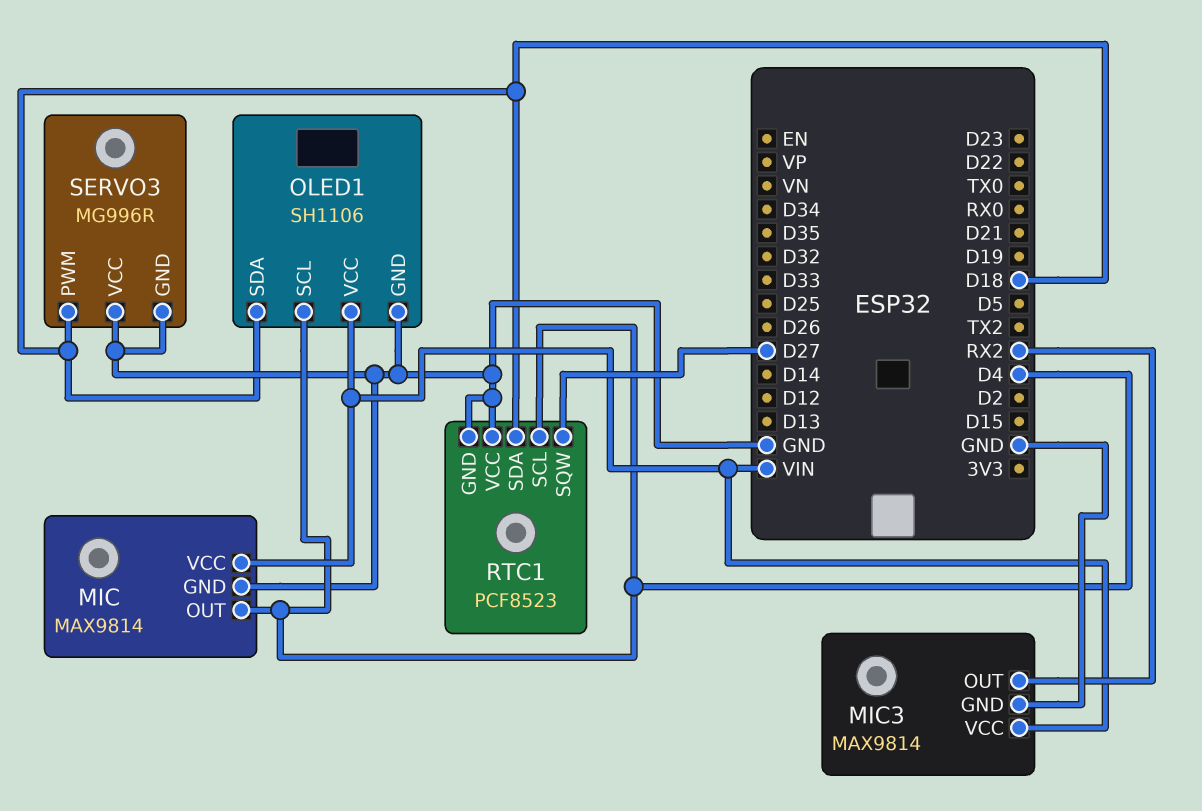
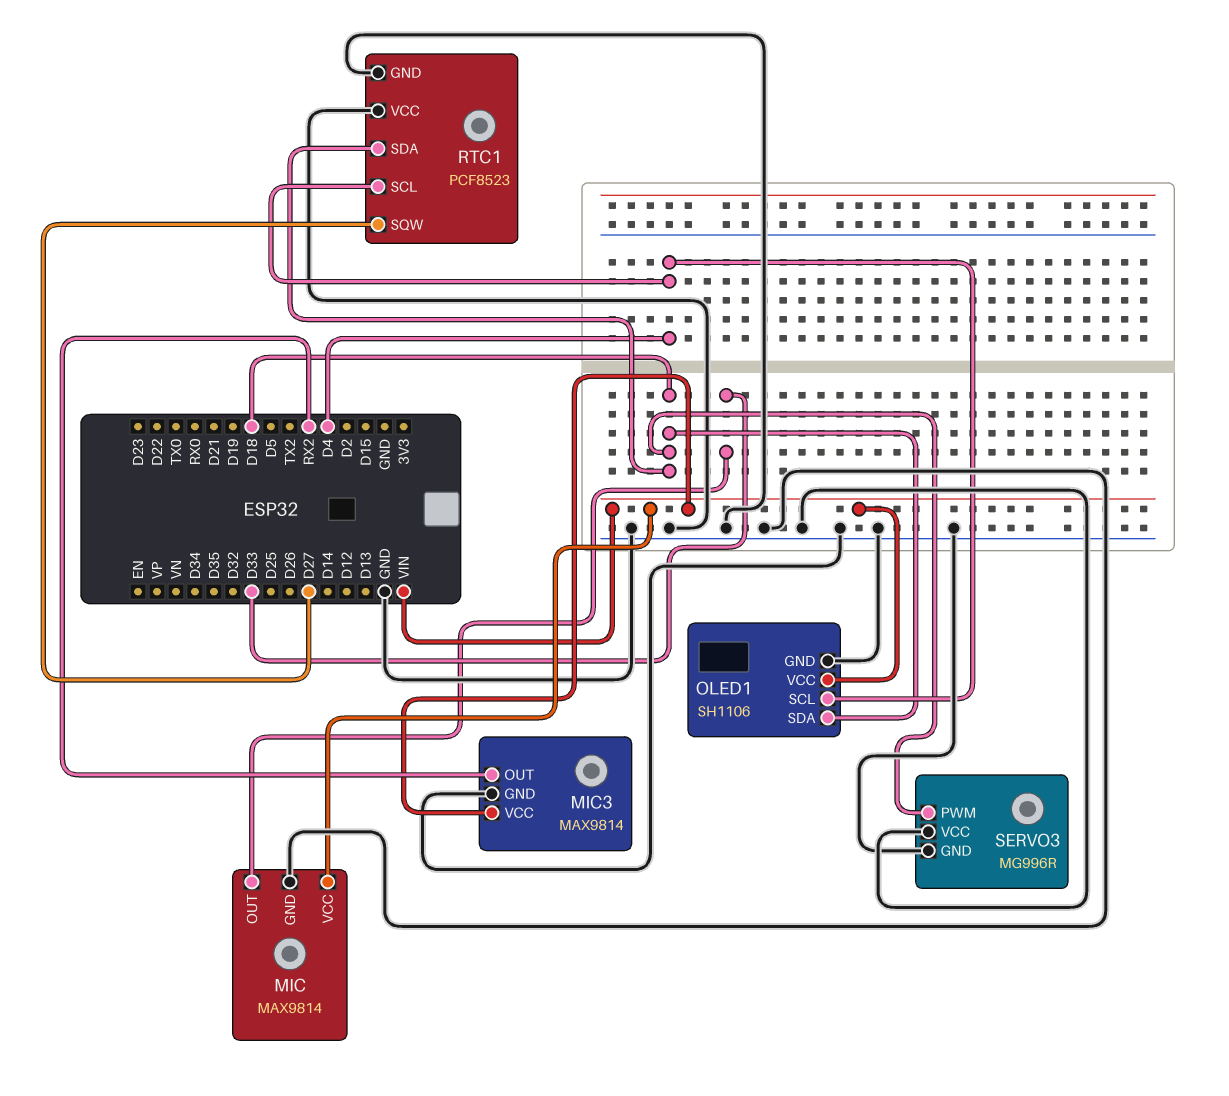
MIC pin OUT: D4 -> D33

